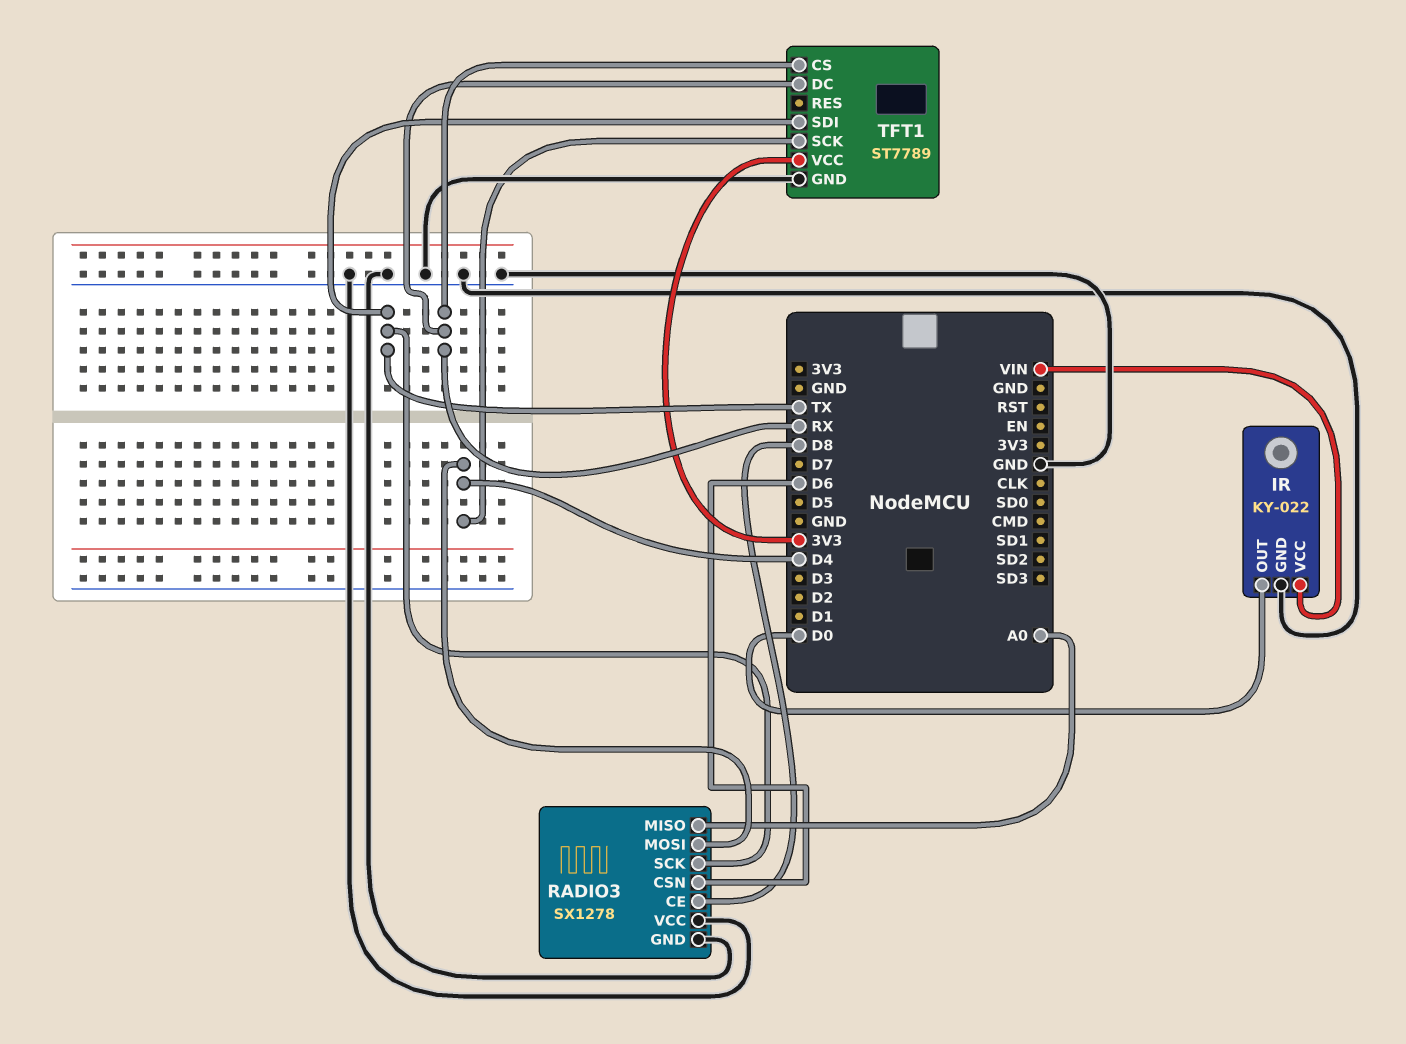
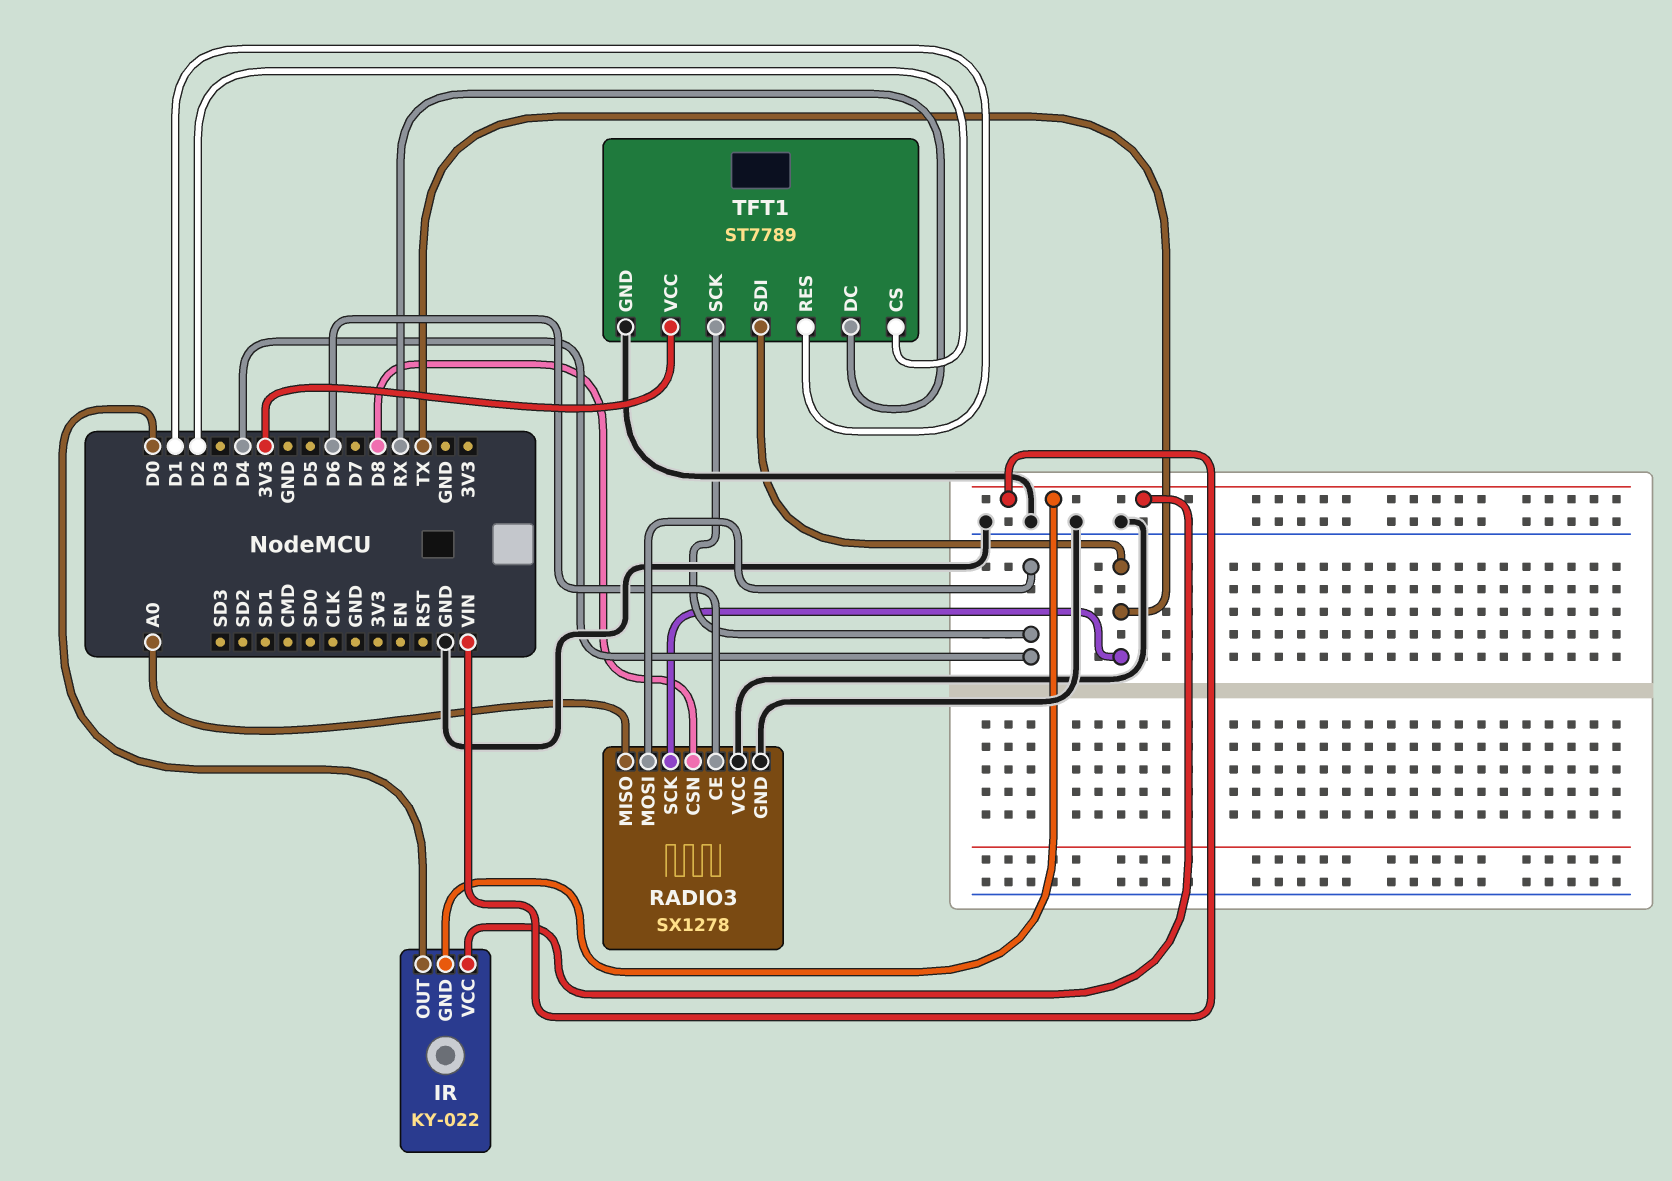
IR pin GND: GND -> VIN
RADIO3 pin CE: D8 -> D6
RADIO3 pin CSN: D6 -> D8
TFT1 pin CS: RX -> D2
TFT1 pin RES: none -> D1

